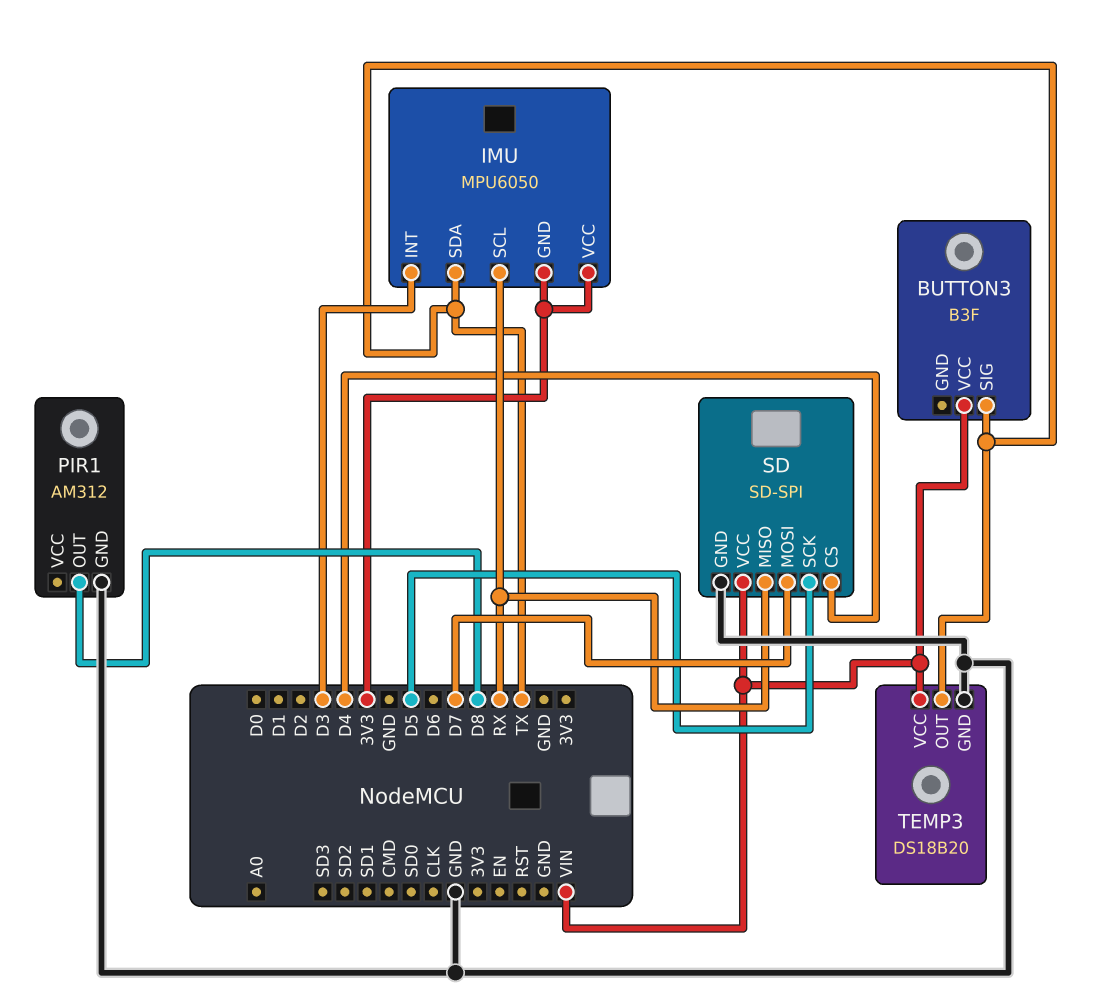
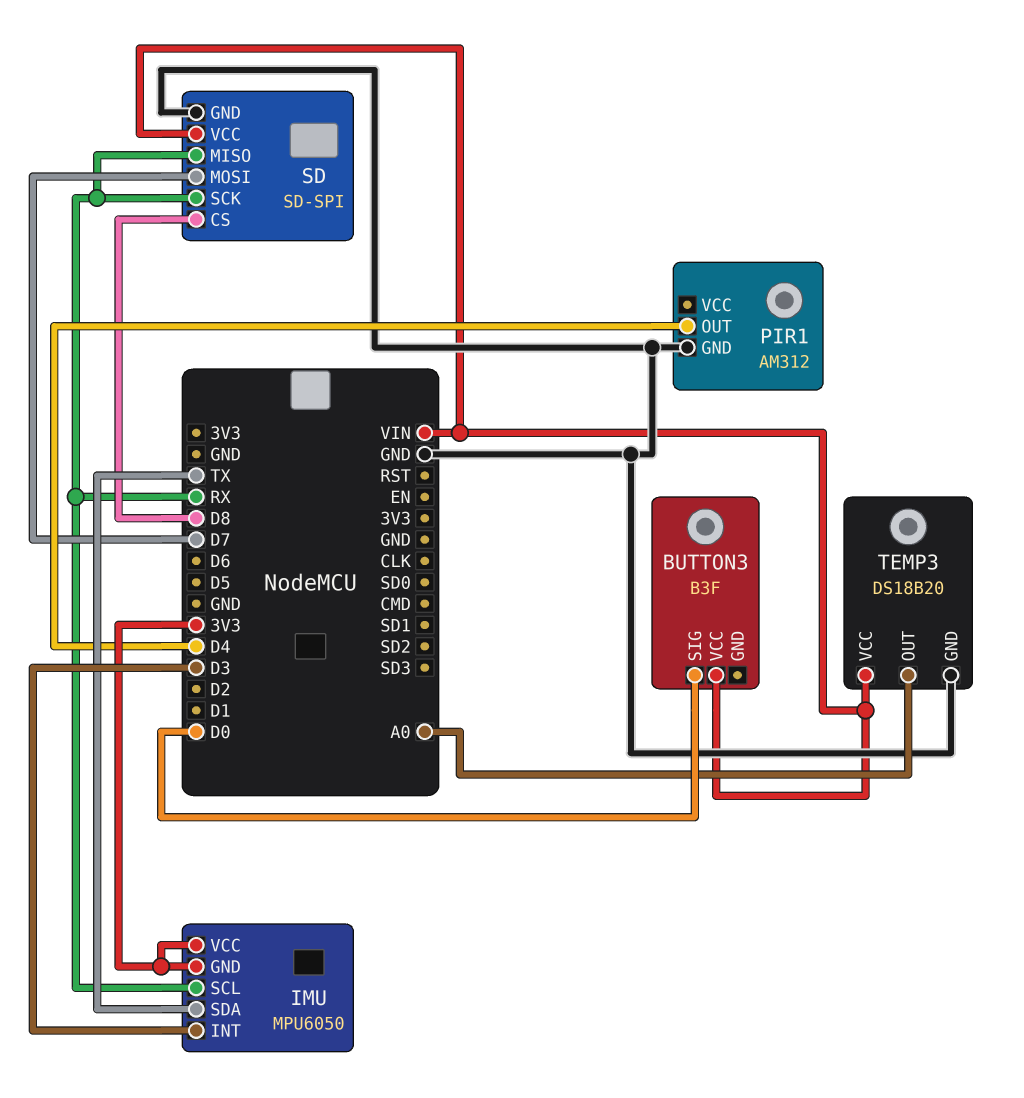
BUTTON3 pin SIG: TX -> D0
PIR1 pin OUT: D8 -> D4
SD pin CS: D4 -> D8
SD pin SCK: D5 -> RX
TEMP3 pin OUT: TX -> A0

